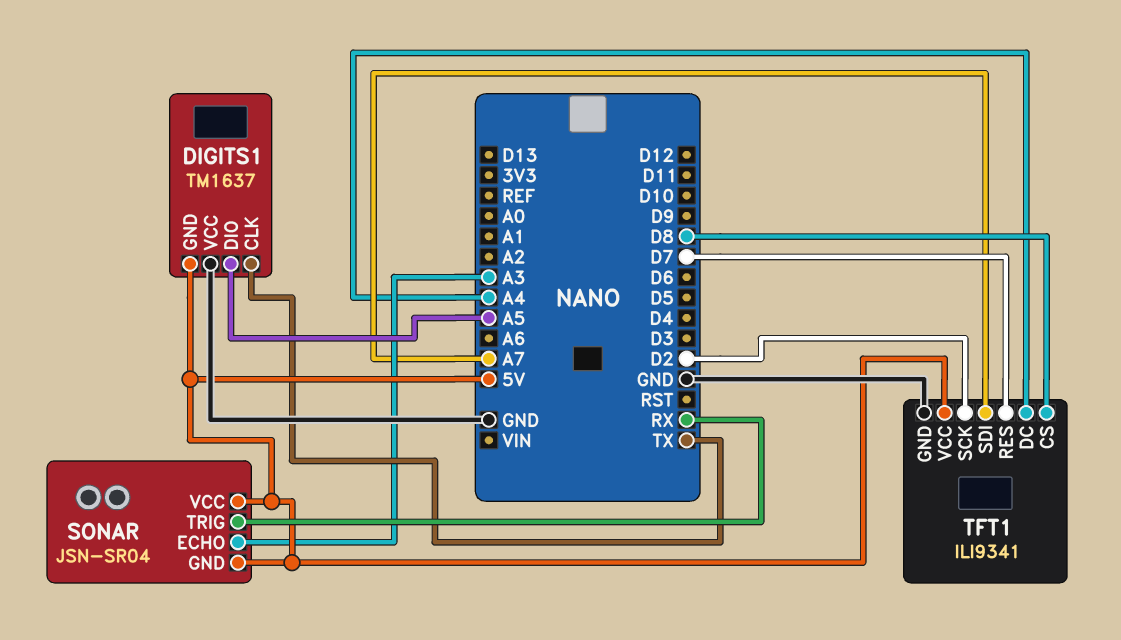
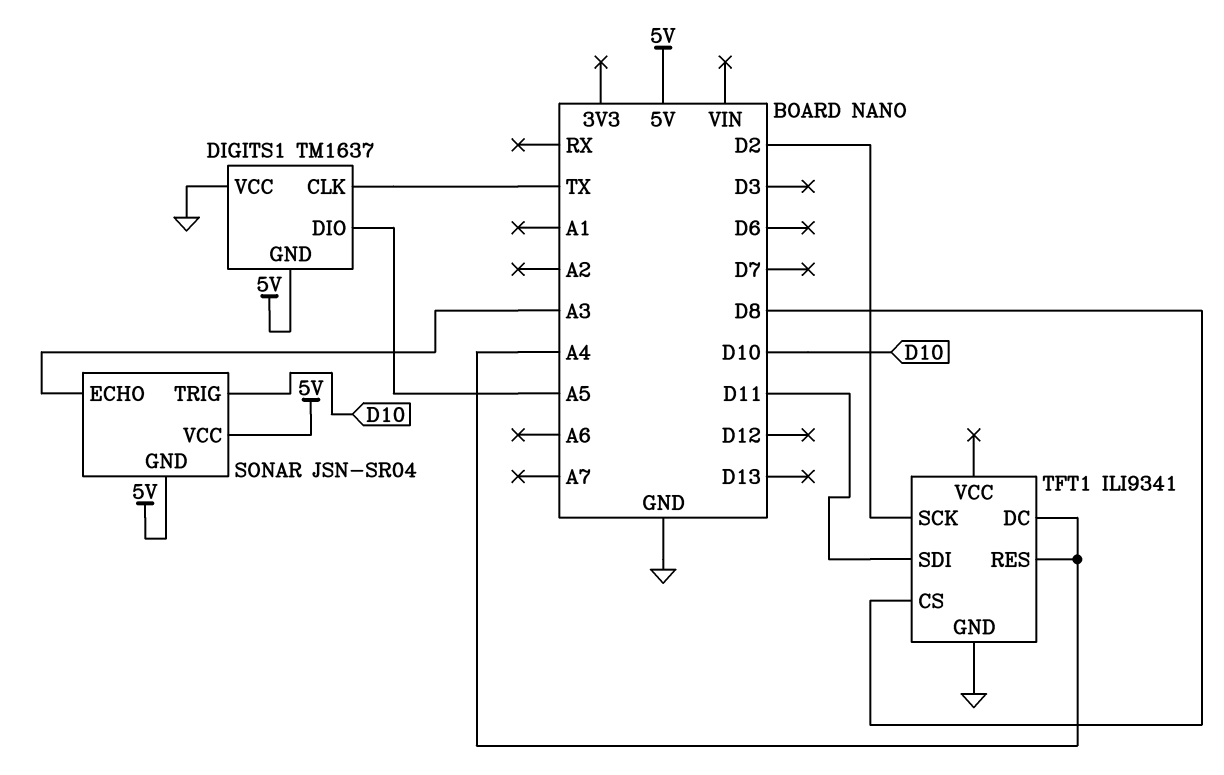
SONAR pin TRIG: RX -> D10
TFT1 pin RES: D7 -> A4
TFT1 pin SDI: A7 -> D11
TFT1 pin VCC: 5V -> none

